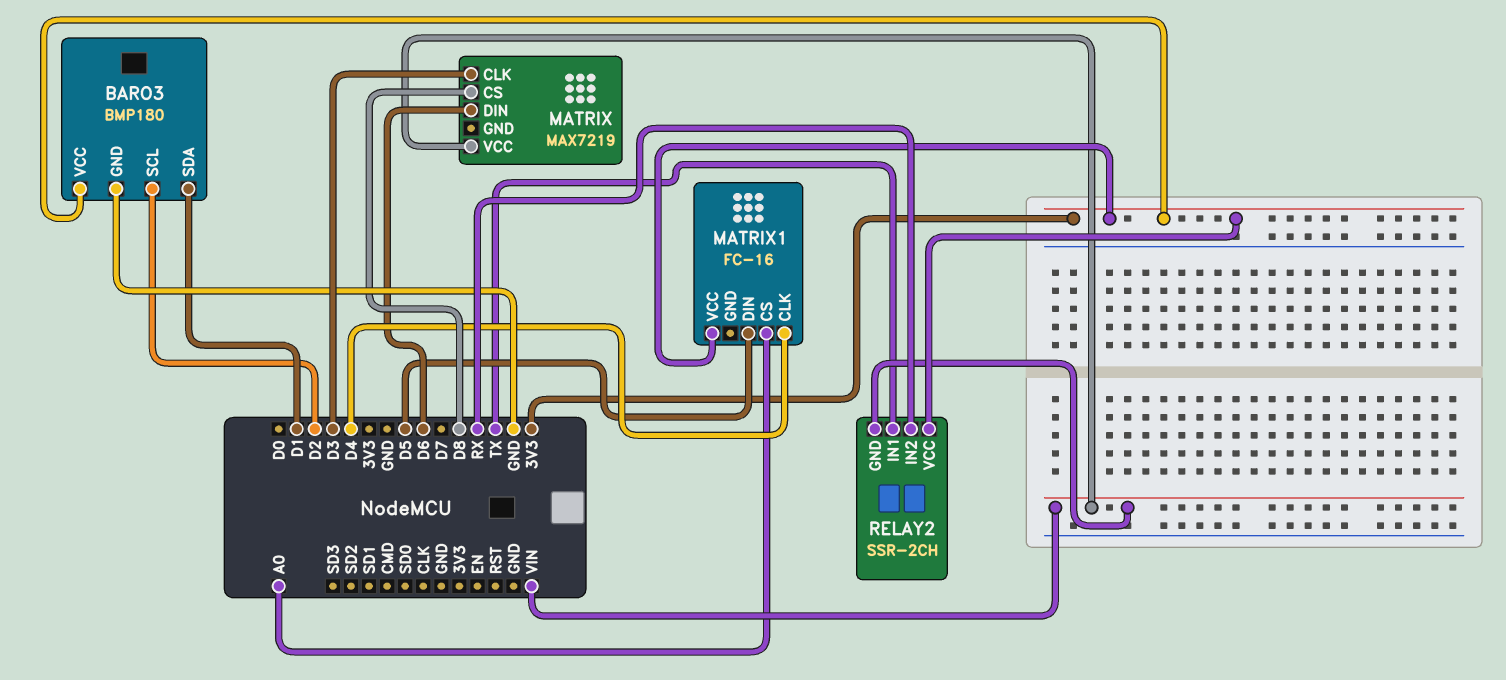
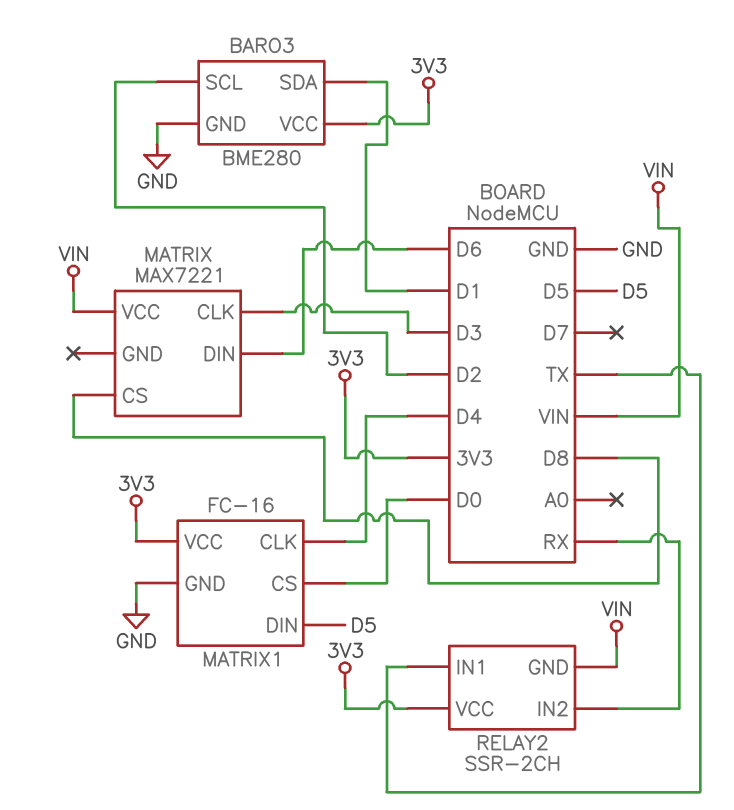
BARO3: BMP180 -> BME280
MATRIX: MAX7219 -> MAX7221
MATRIX1 pin CS: A0 -> D0
MATRIX1 pin GND: none -> GND

